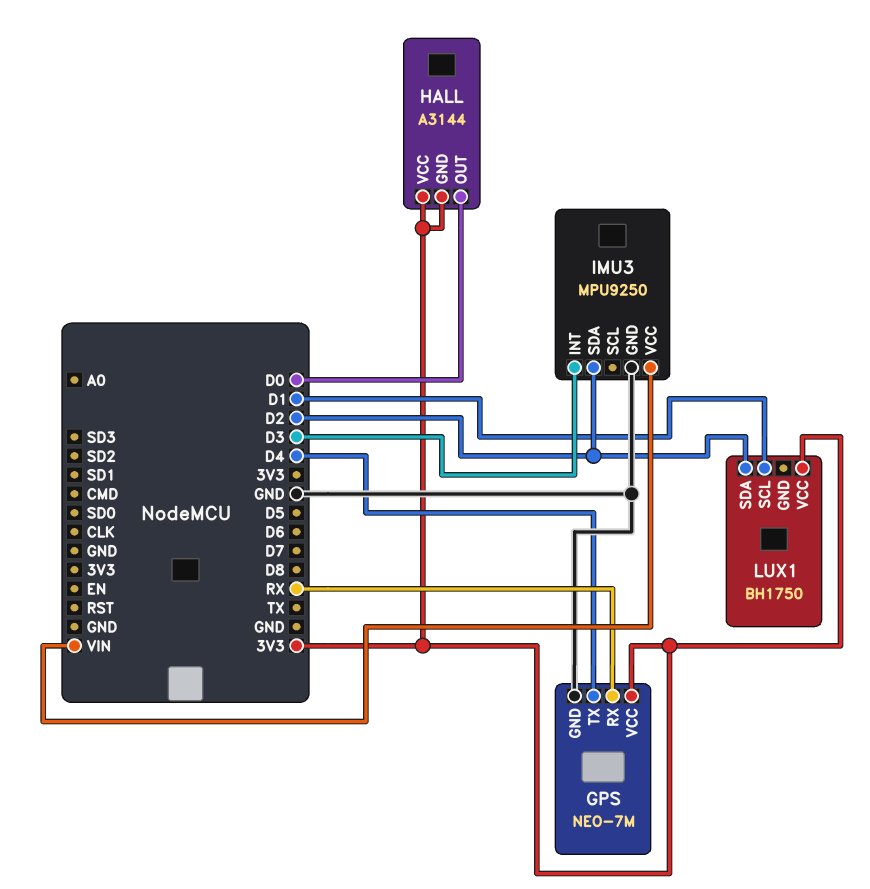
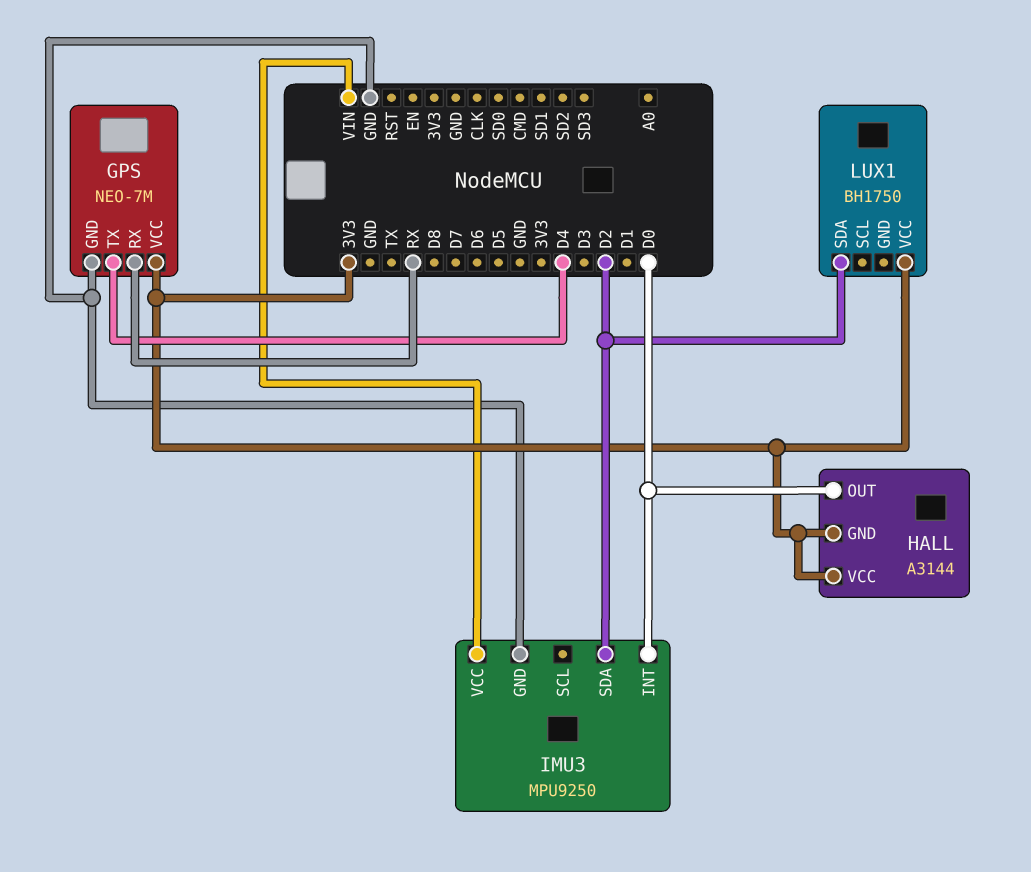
IMU3 pin INT: D3 -> D0
LUX1 pin SCL: D1 -> none

